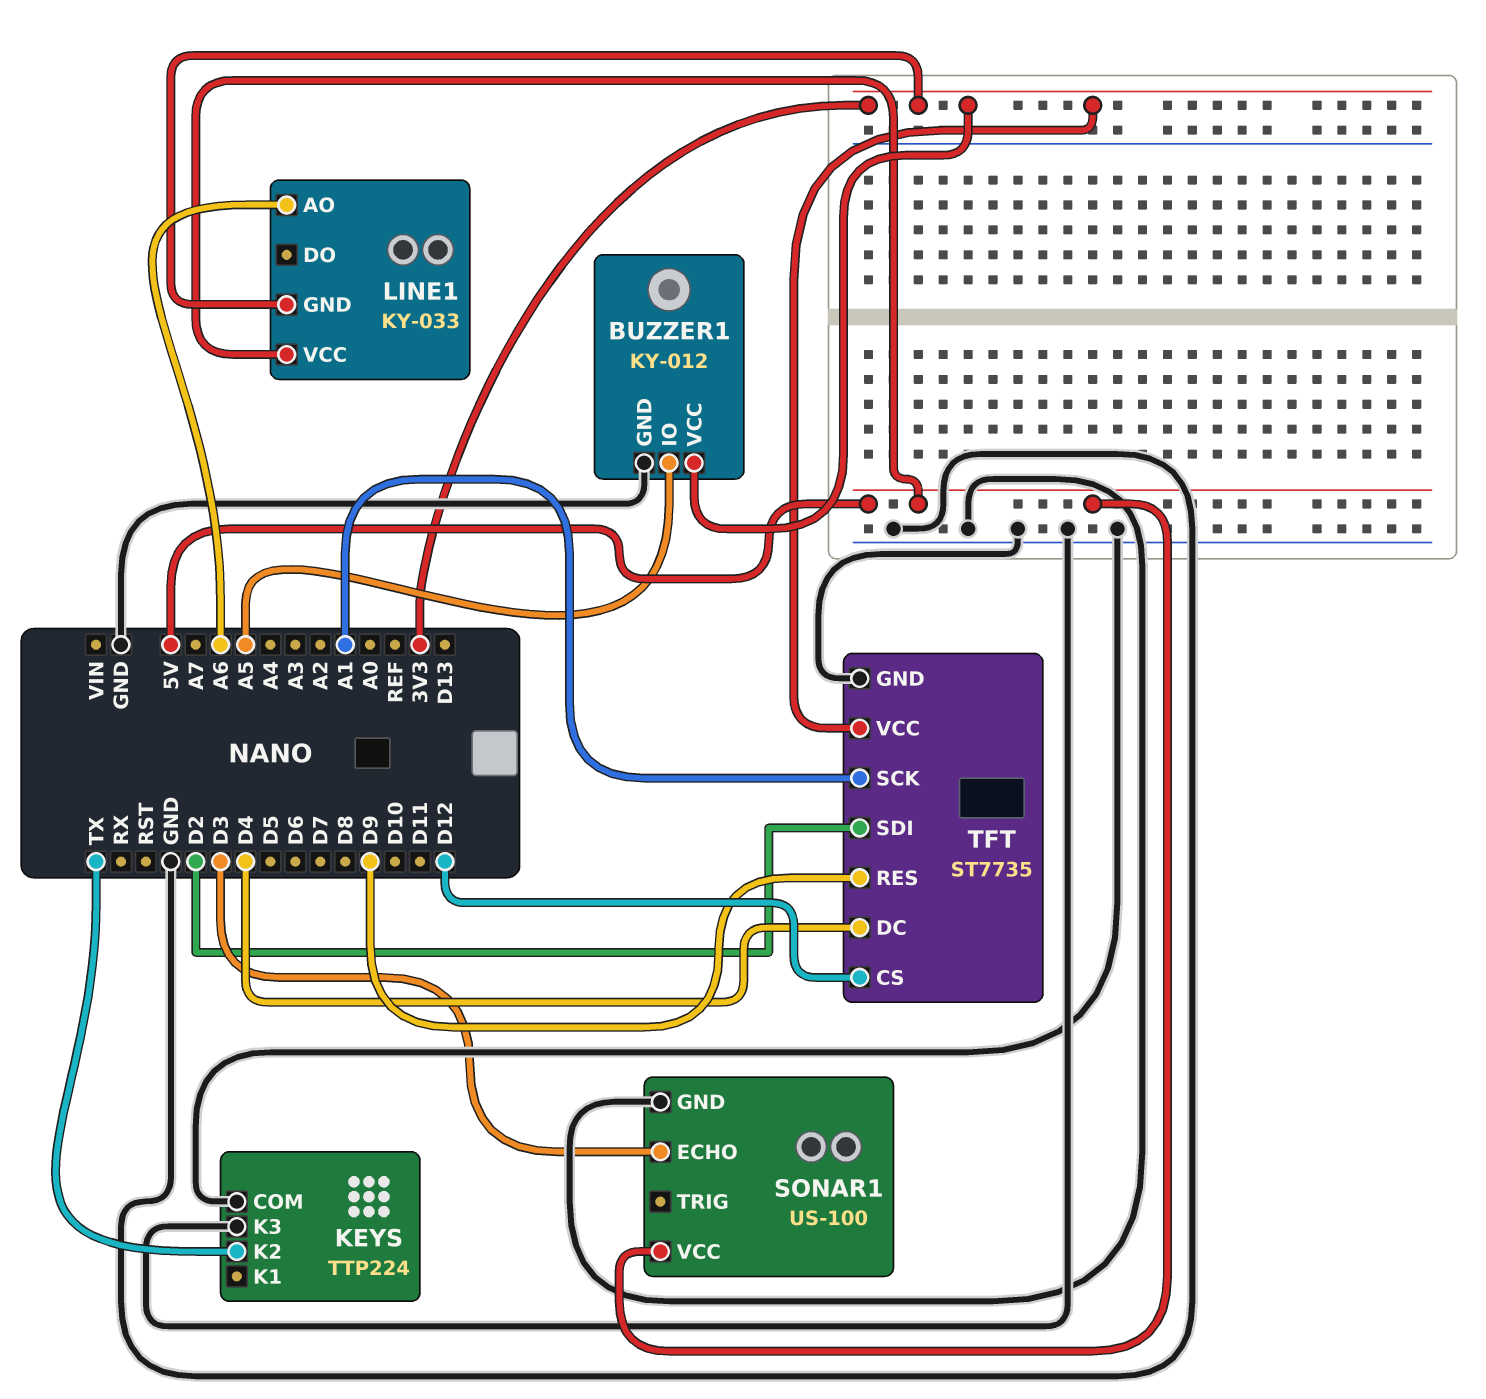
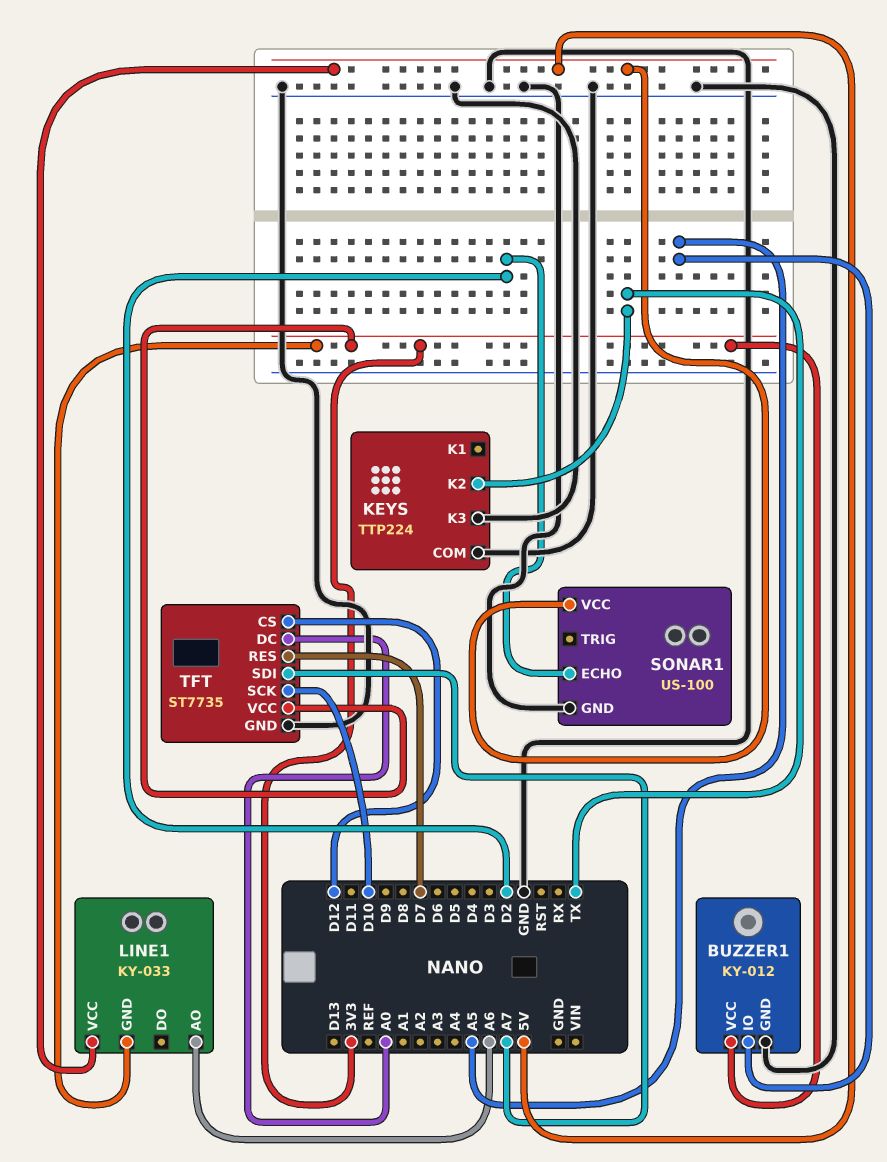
SONAR1 pin ECHO: D3 -> D2
TFT pin DC: D4 -> A0
TFT pin RES: D9 -> D7
TFT pin SCK: A1 -> D10
TFT pin SDI: D2 -> A7

